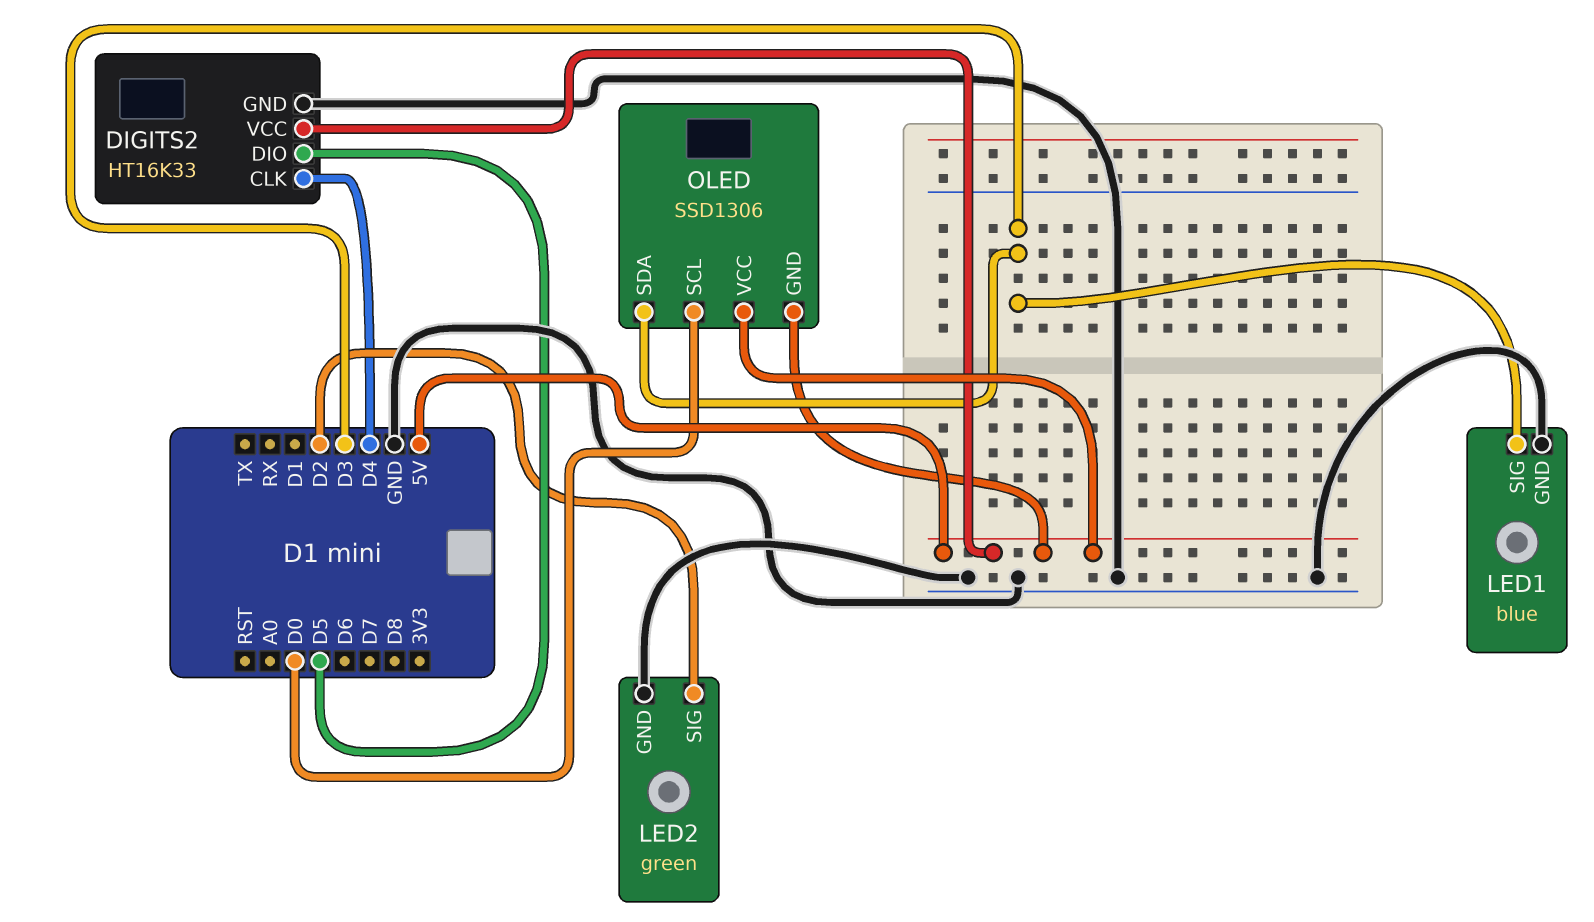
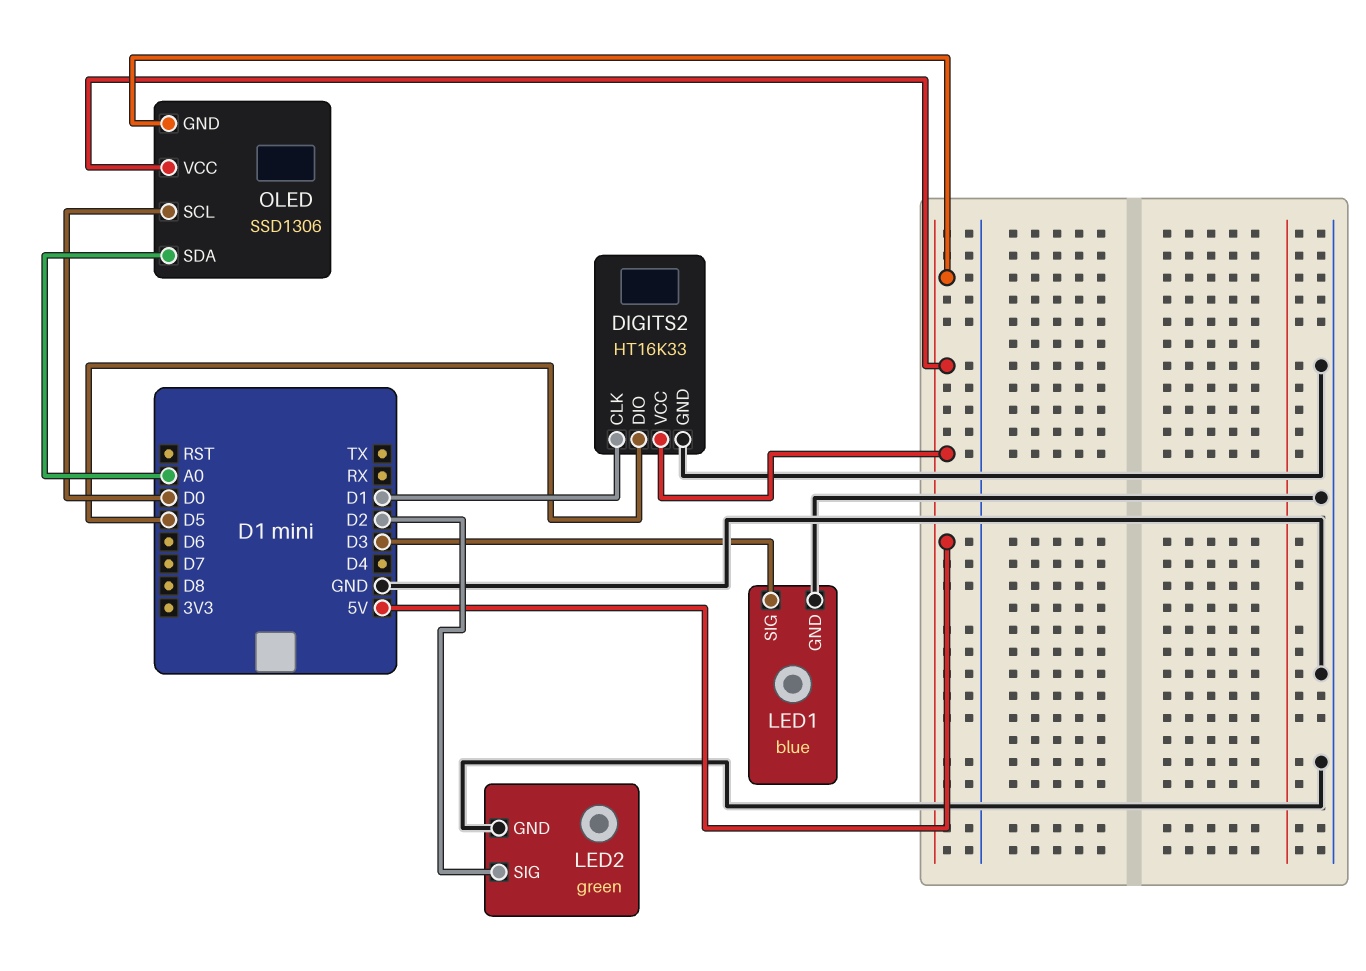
DIGITS2 pin CLK: D4 -> D1
OLED pin SDA: D3 -> A0

